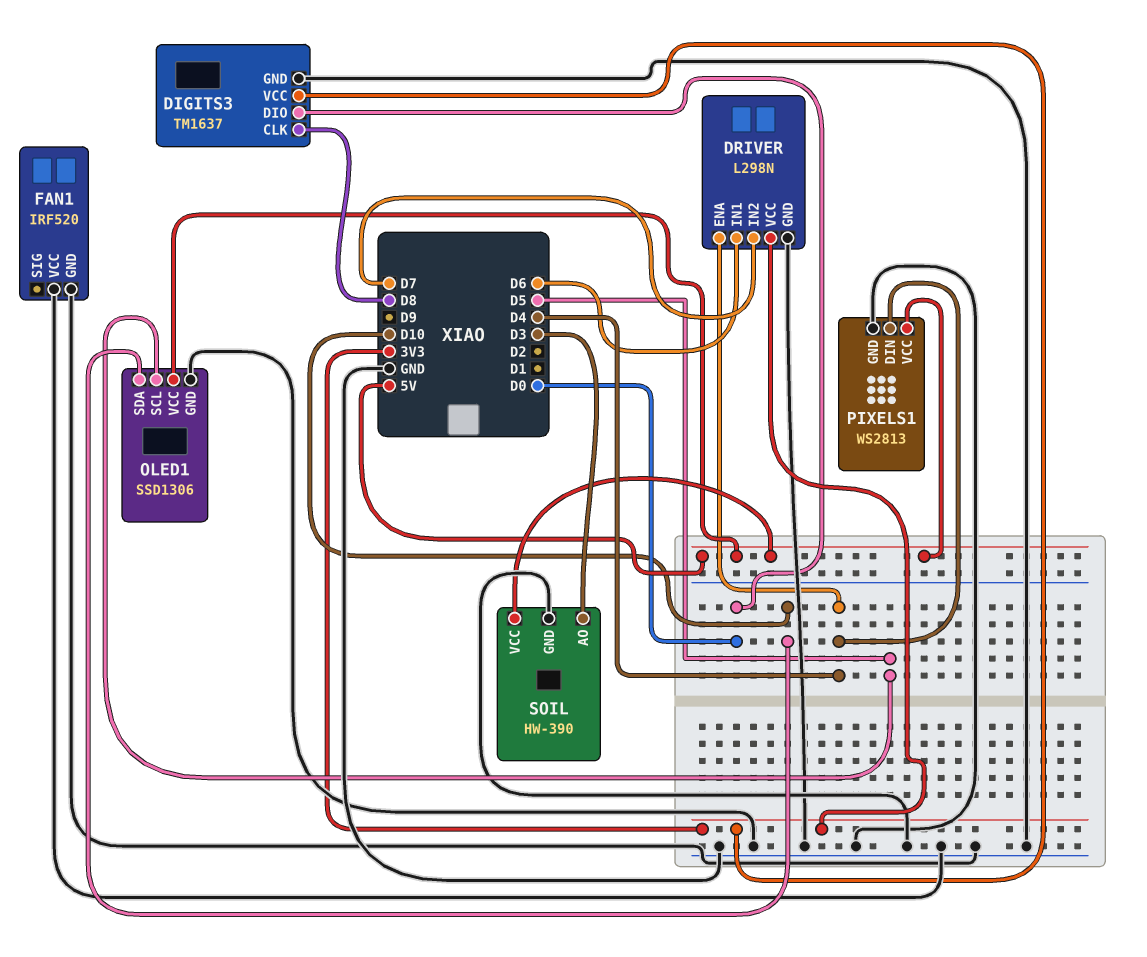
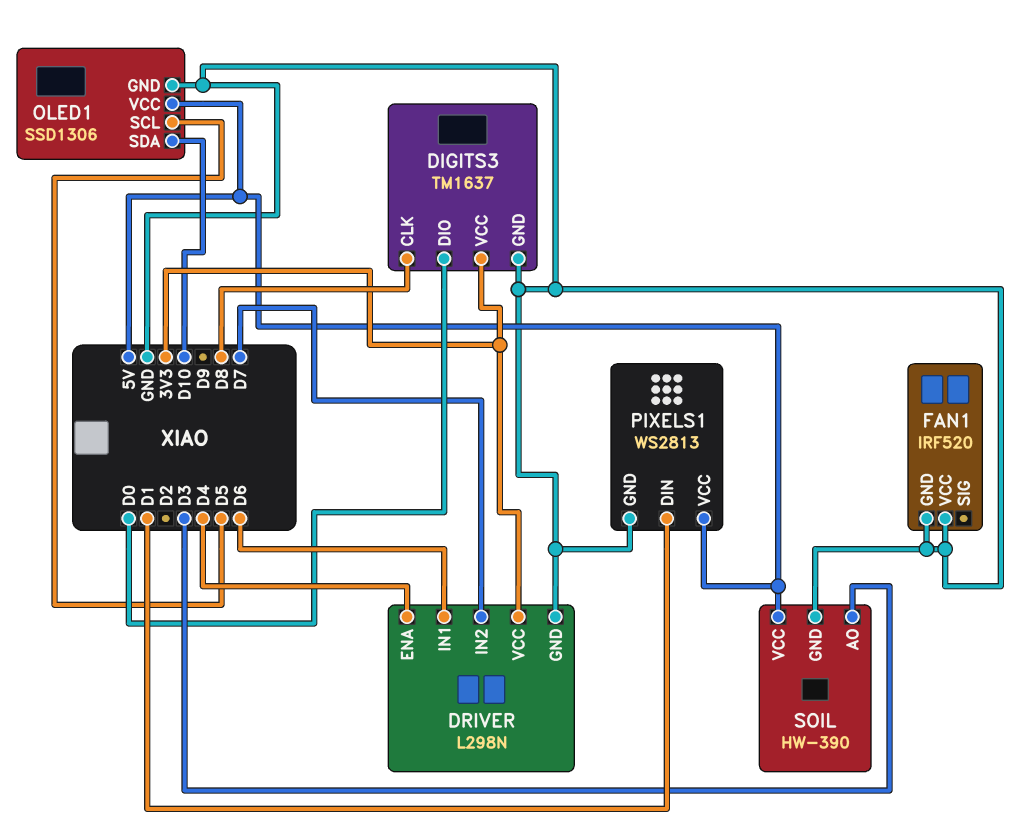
PIXELS1 pin DIN: D4 -> D1

